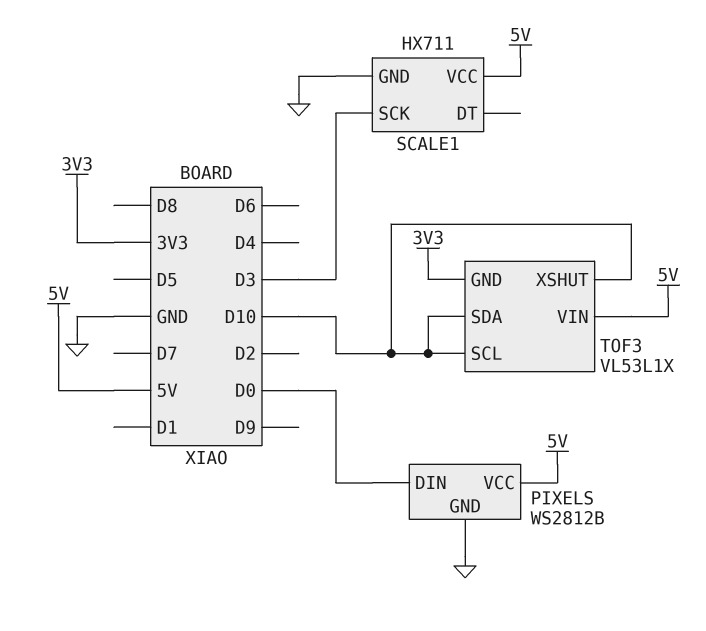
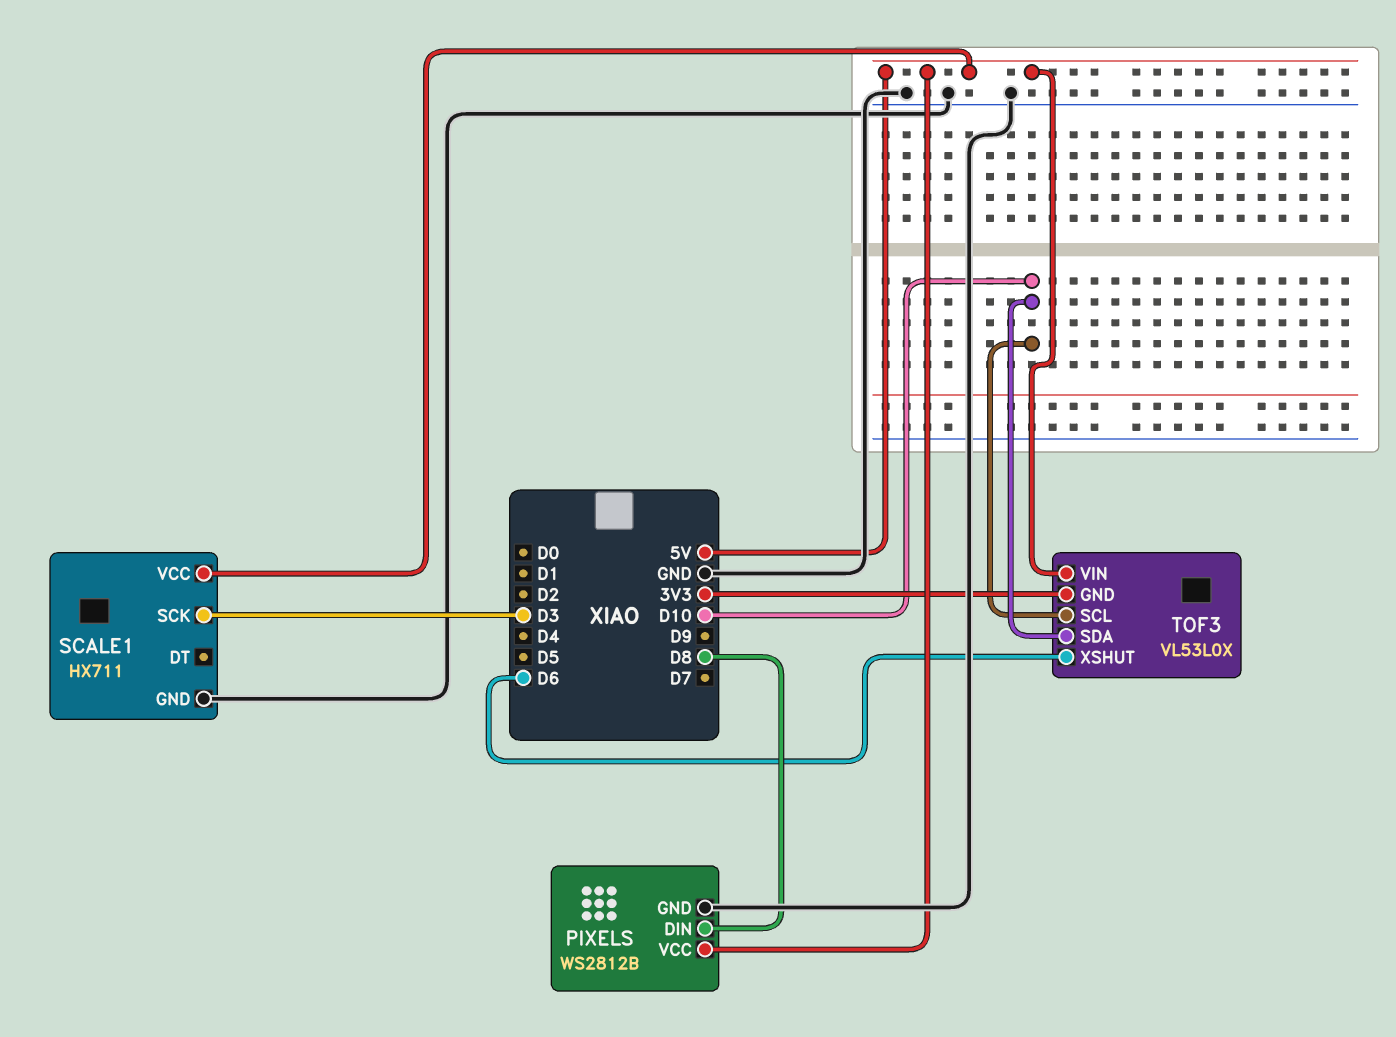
PIXELS pin DIN: D0 -> D8
TOF3: VL53L1X -> VL53L0X
TOF3 pin XSHUT: D10 -> D6

